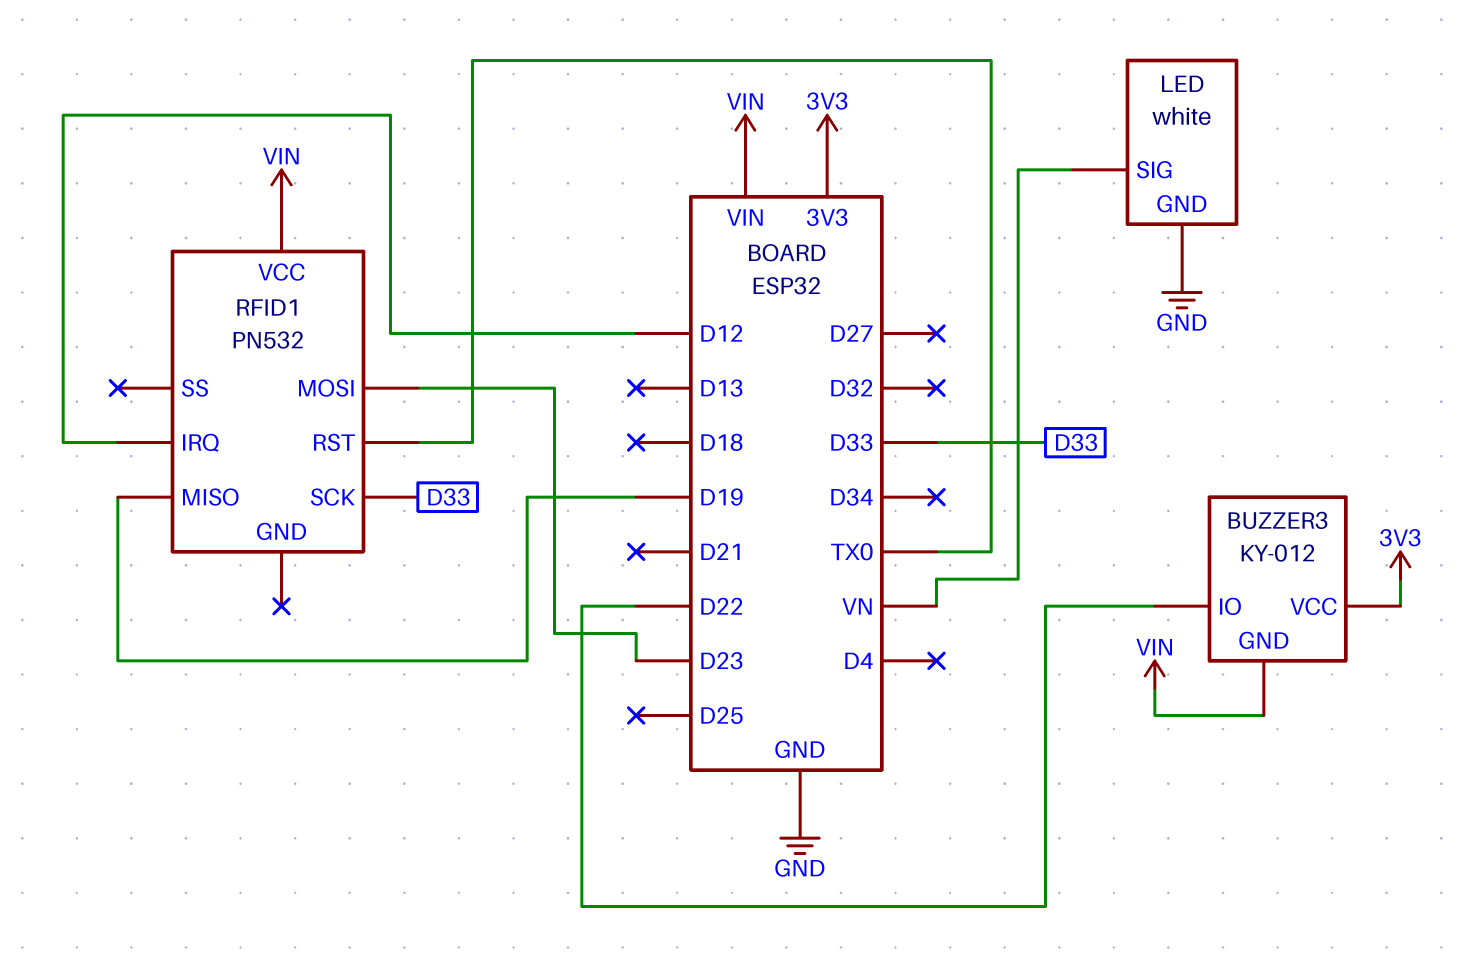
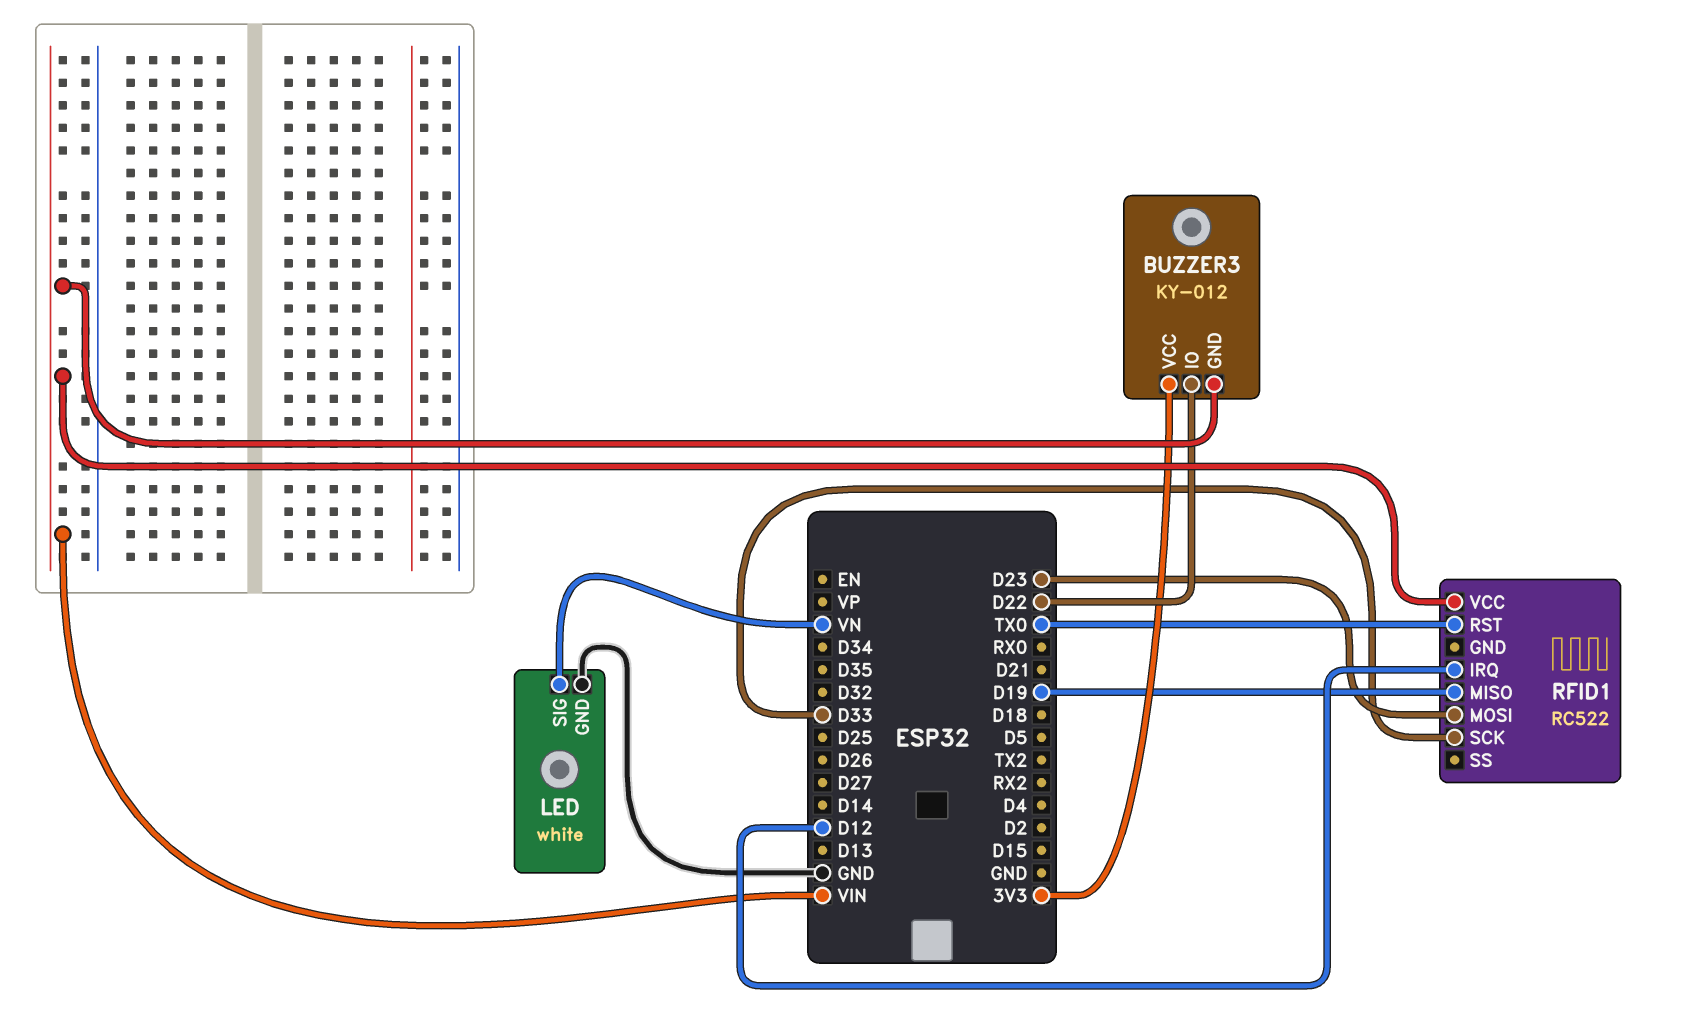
RFID1: PN532 -> RC522

